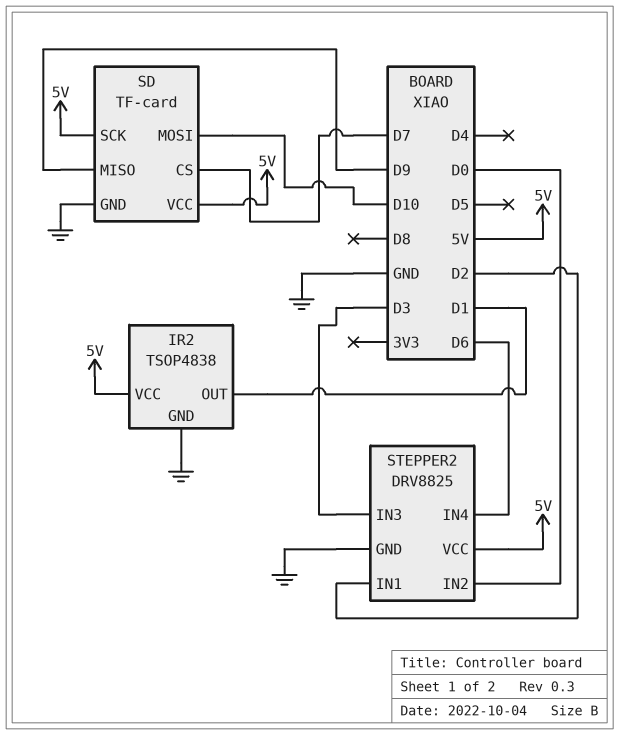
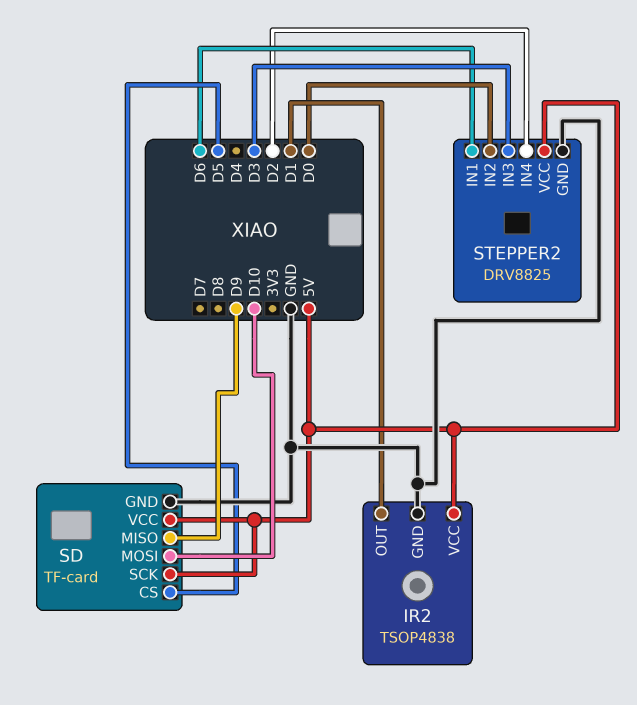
SD pin CS: D7 -> D5
STEPPER2 pin IN1: D2 -> D6
STEPPER2 pin IN4: D6 -> D2

